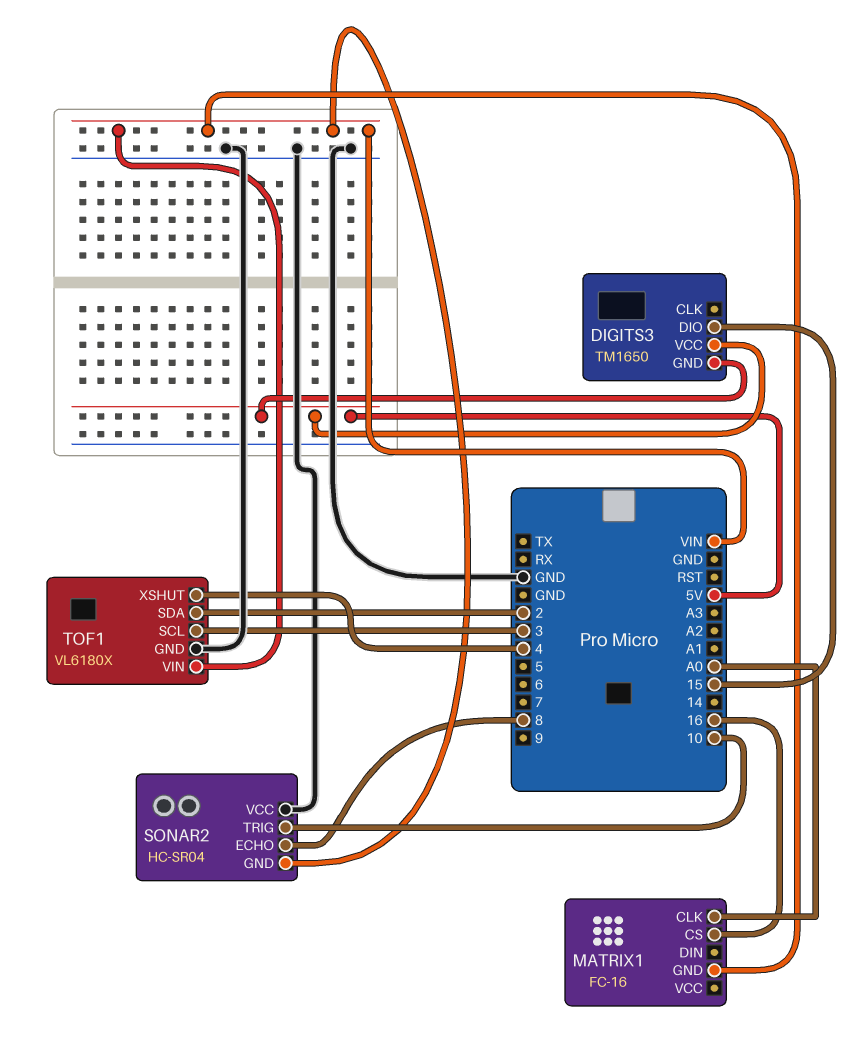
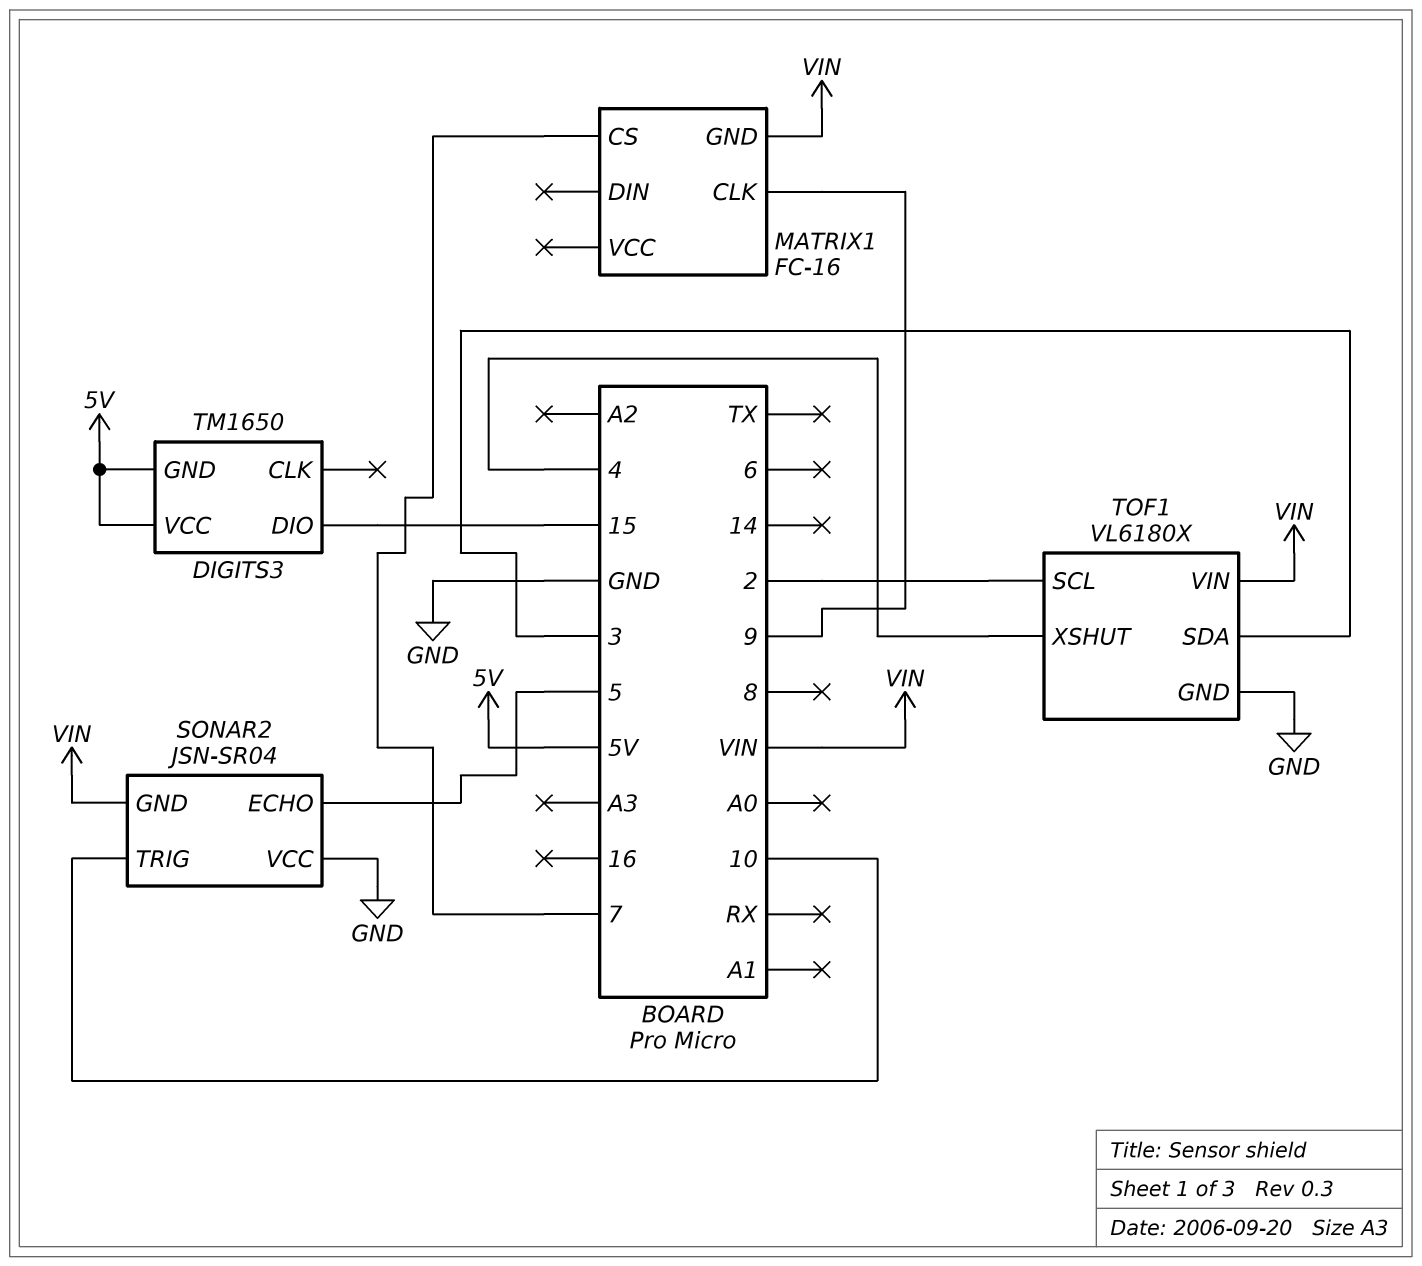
MATRIX1 pin CLK: A0 -> 9
MATRIX1 pin CS: 16 -> 7
SONAR2: HC-SR04 -> JSN-SR04
SONAR2 pin ECHO: 8 -> 5
TOF1 pin SCL: 3 -> 2
TOF1 pin SDA: 2 -> 3

